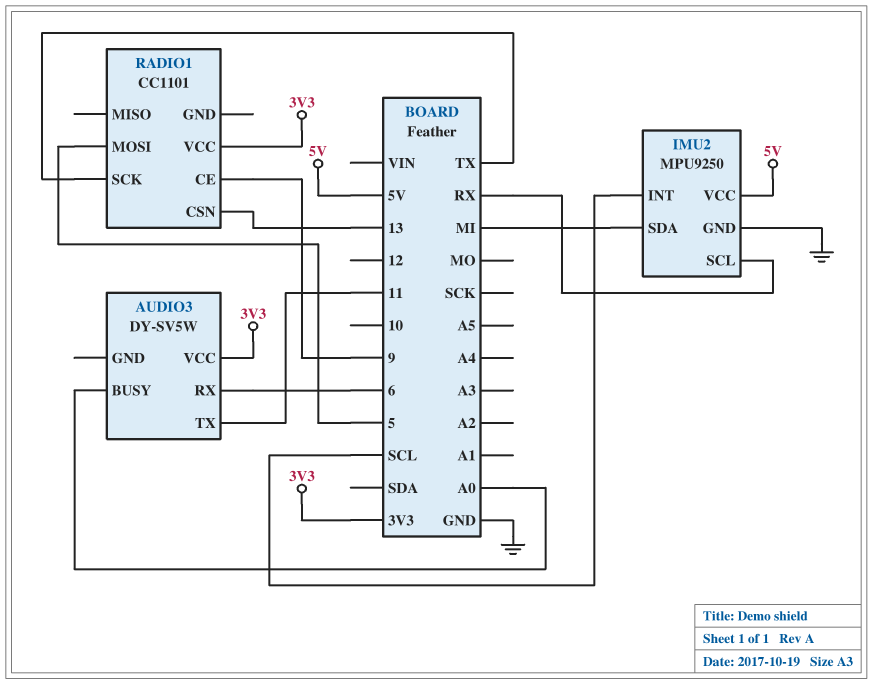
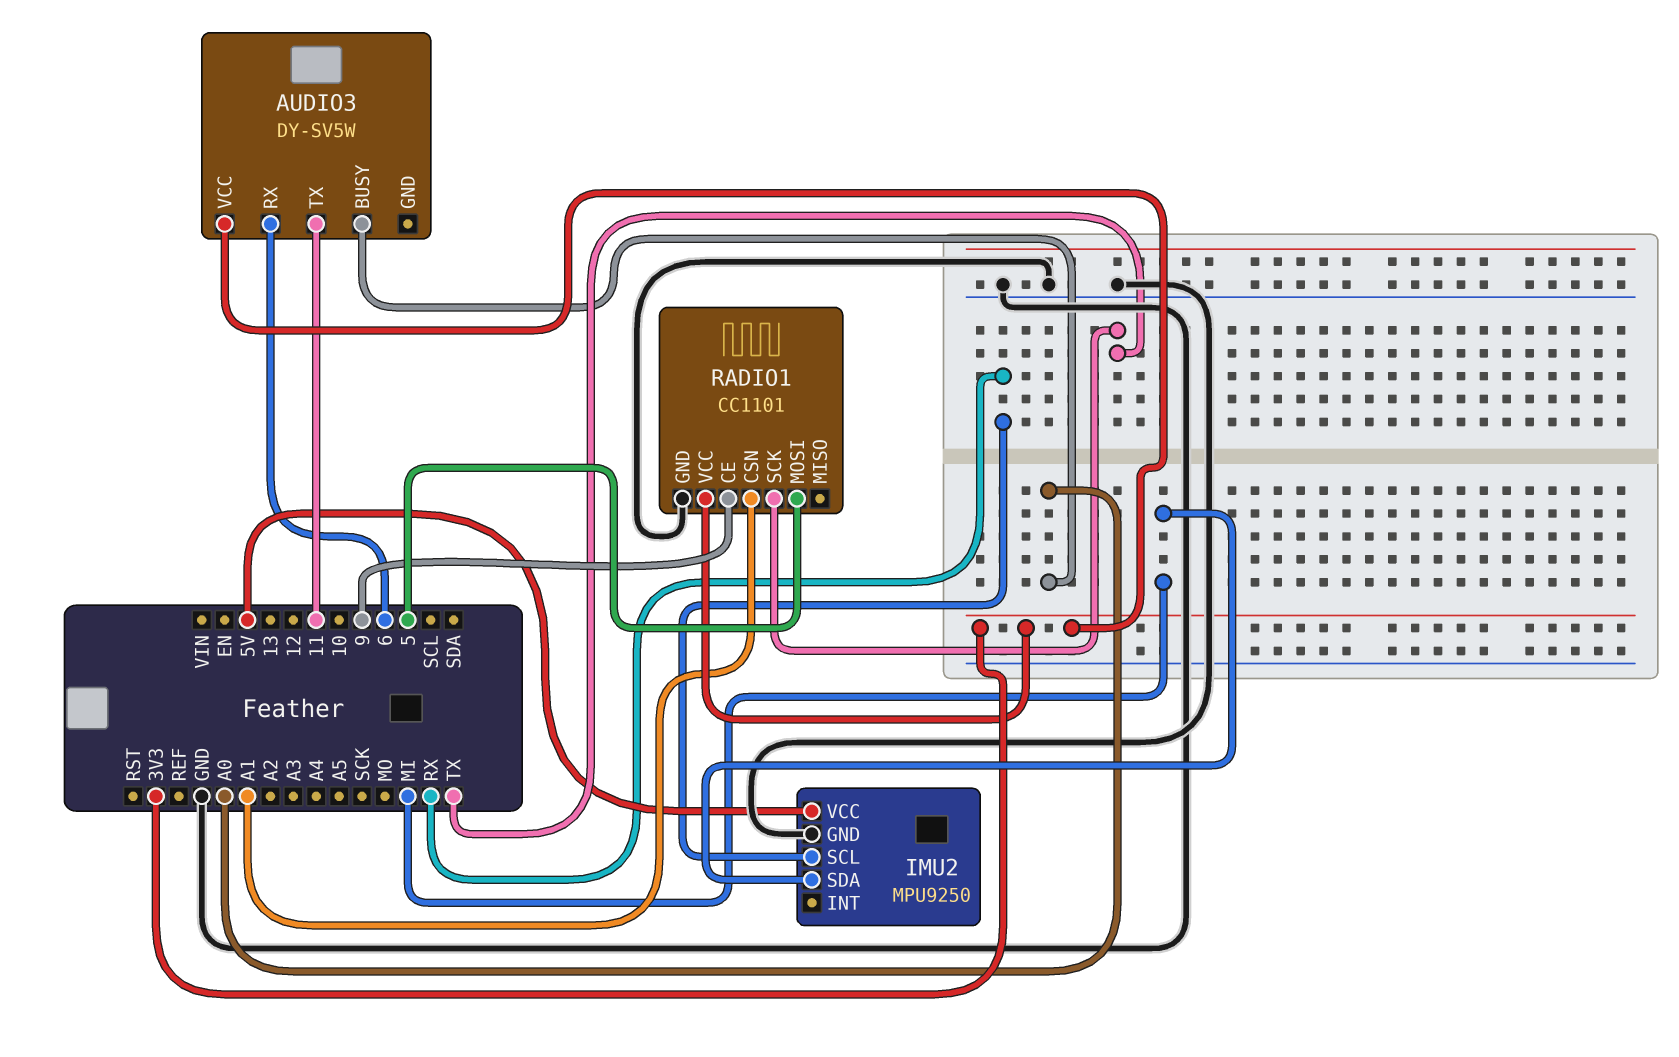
IMU2 pin INT: SCL -> none
RADIO1 pin CSN: 13 -> A1
RADIO1 pin GND: none -> GND

